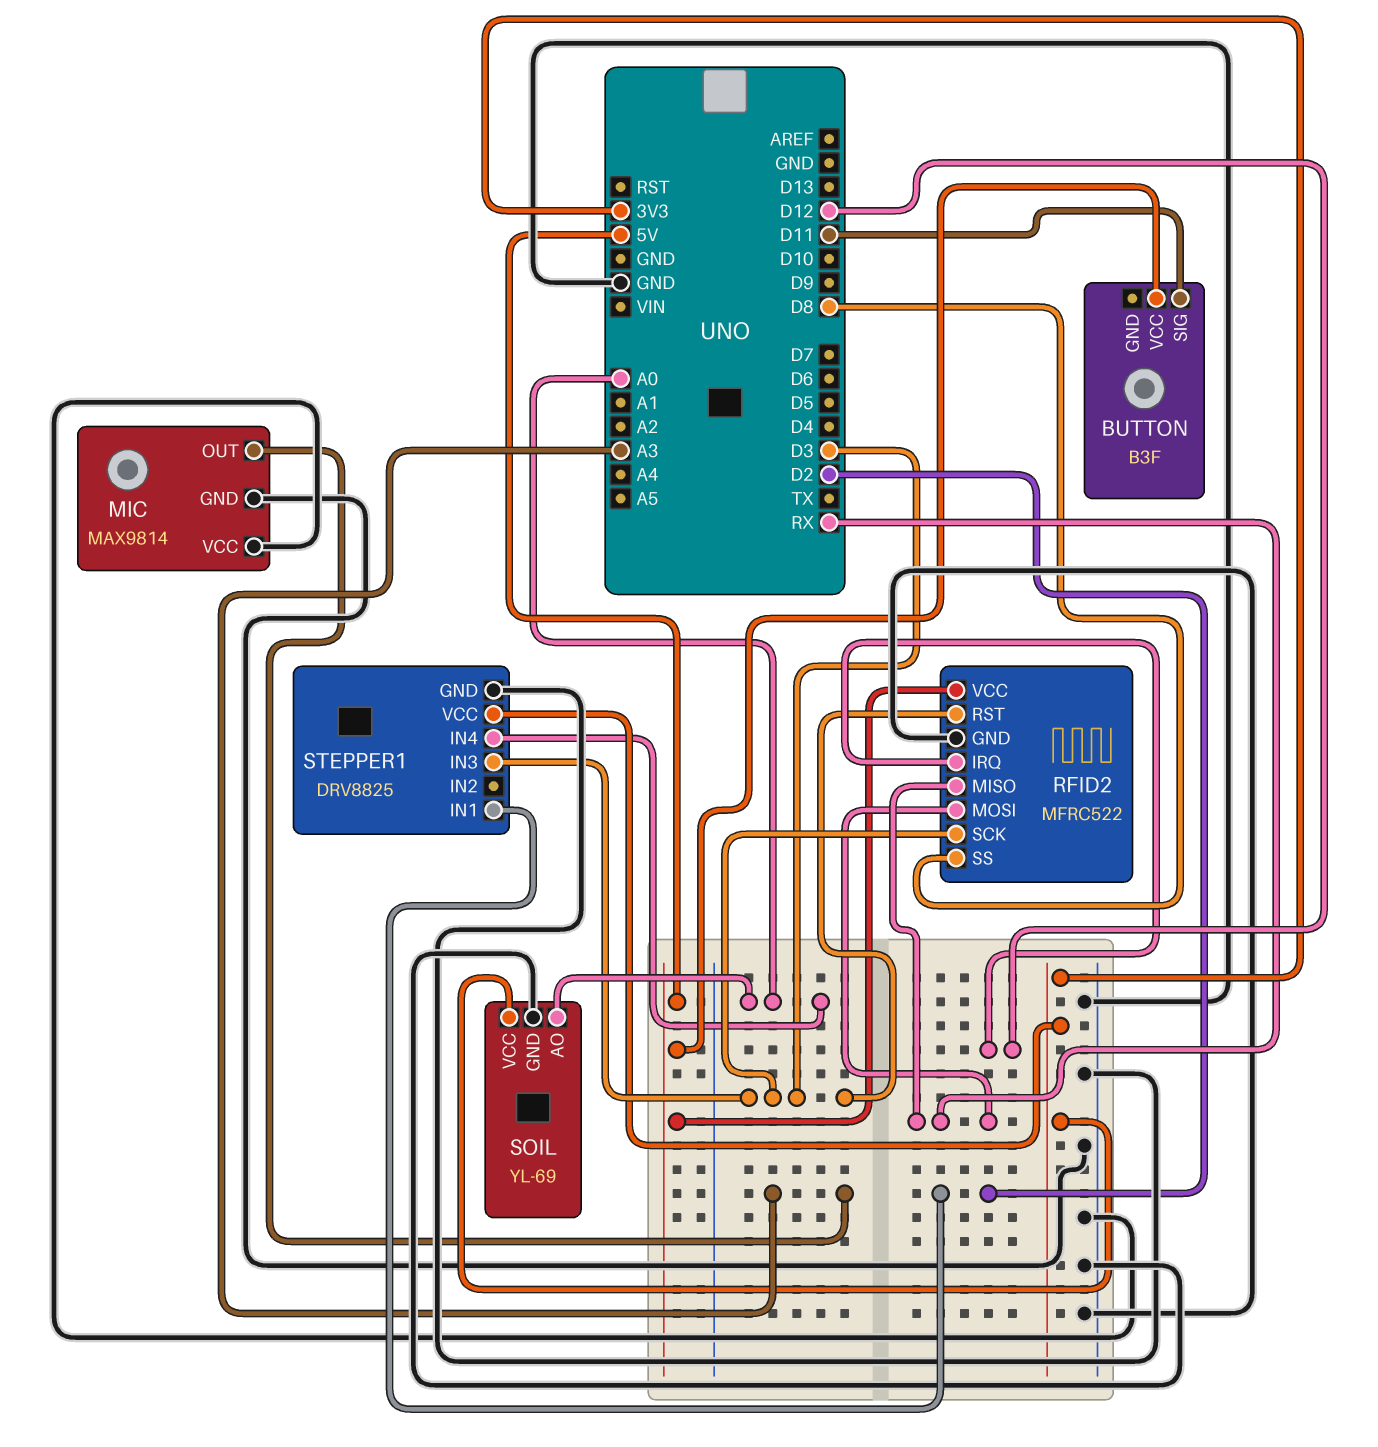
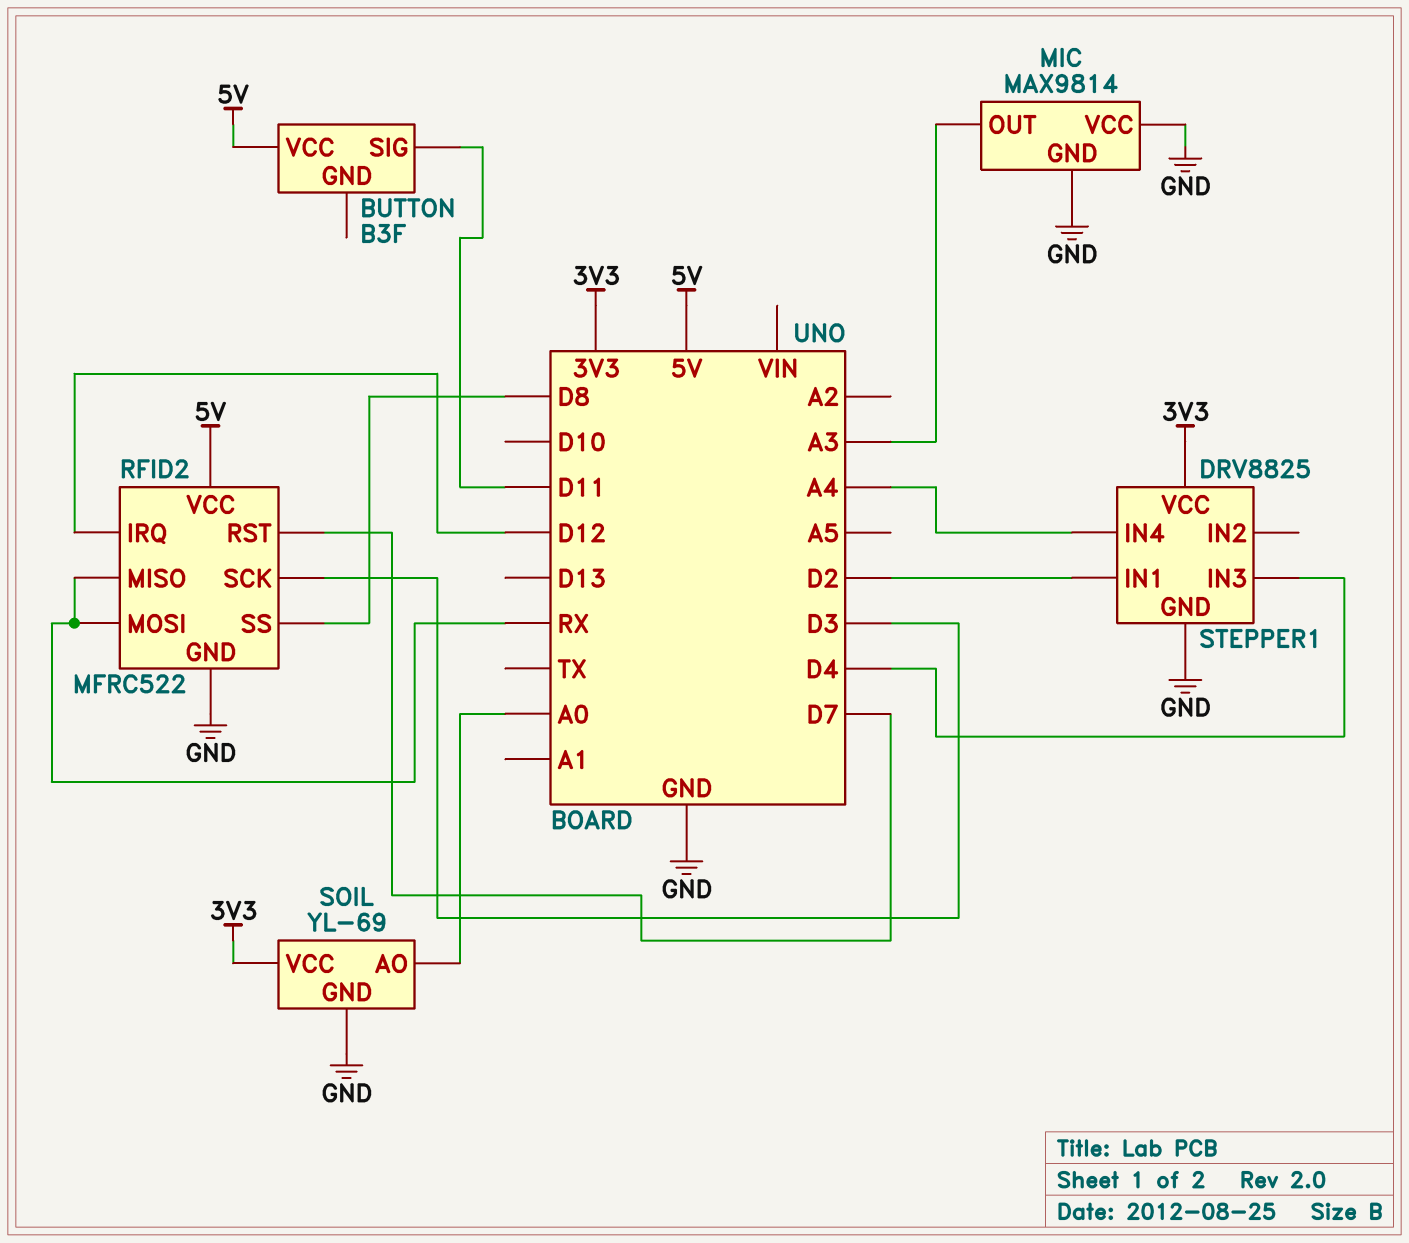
RFID2 pin RST: D3 -> D7
STEPPER1 pin IN3: D3 -> D4
STEPPER1 pin IN4: A0 -> A4

